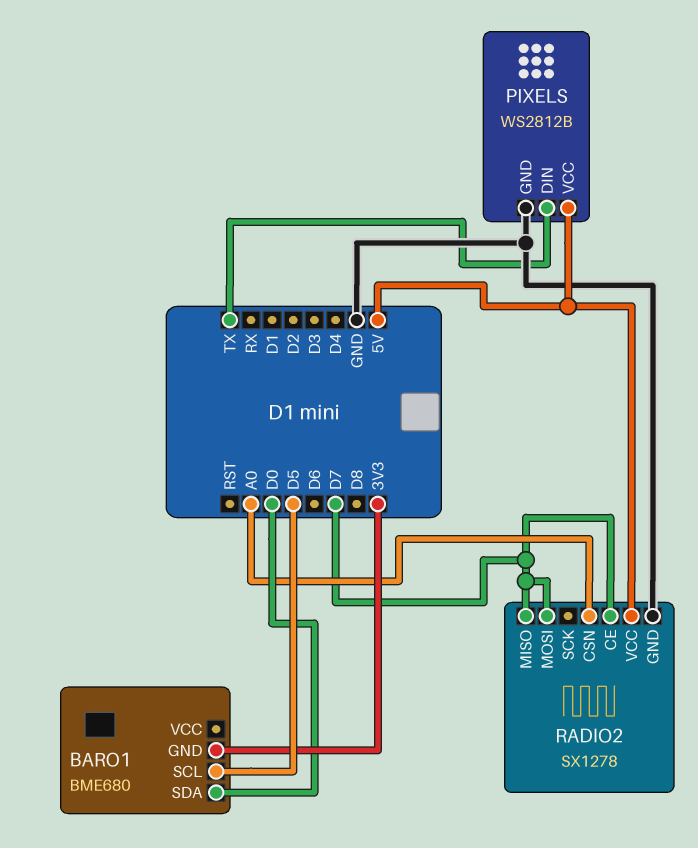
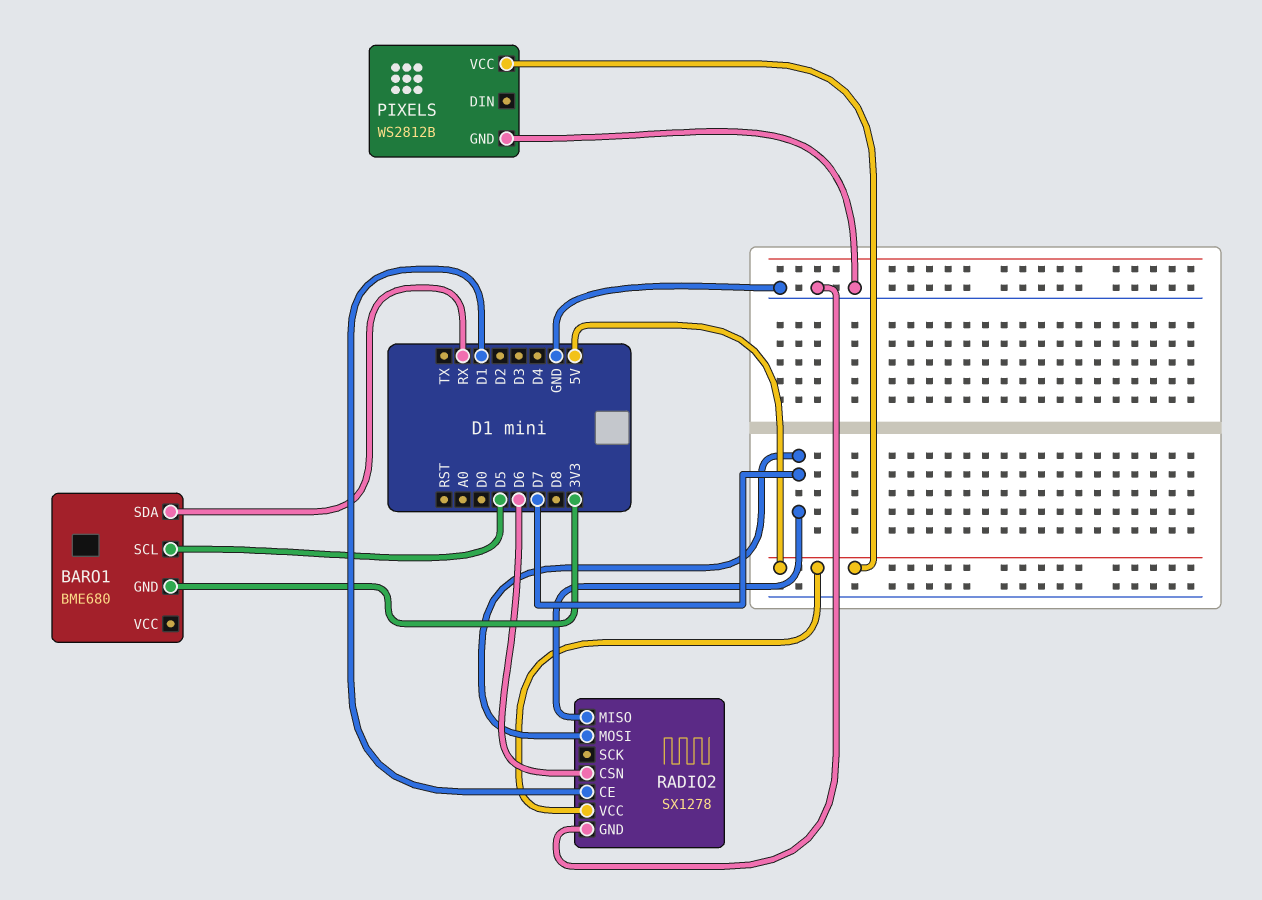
BARO1 pin SDA: D0 -> RX
PIXELS pin DIN: TX -> none
RADIO2 pin CE: D7 -> D1
RADIO2 pin CSN: A0 -> D6

